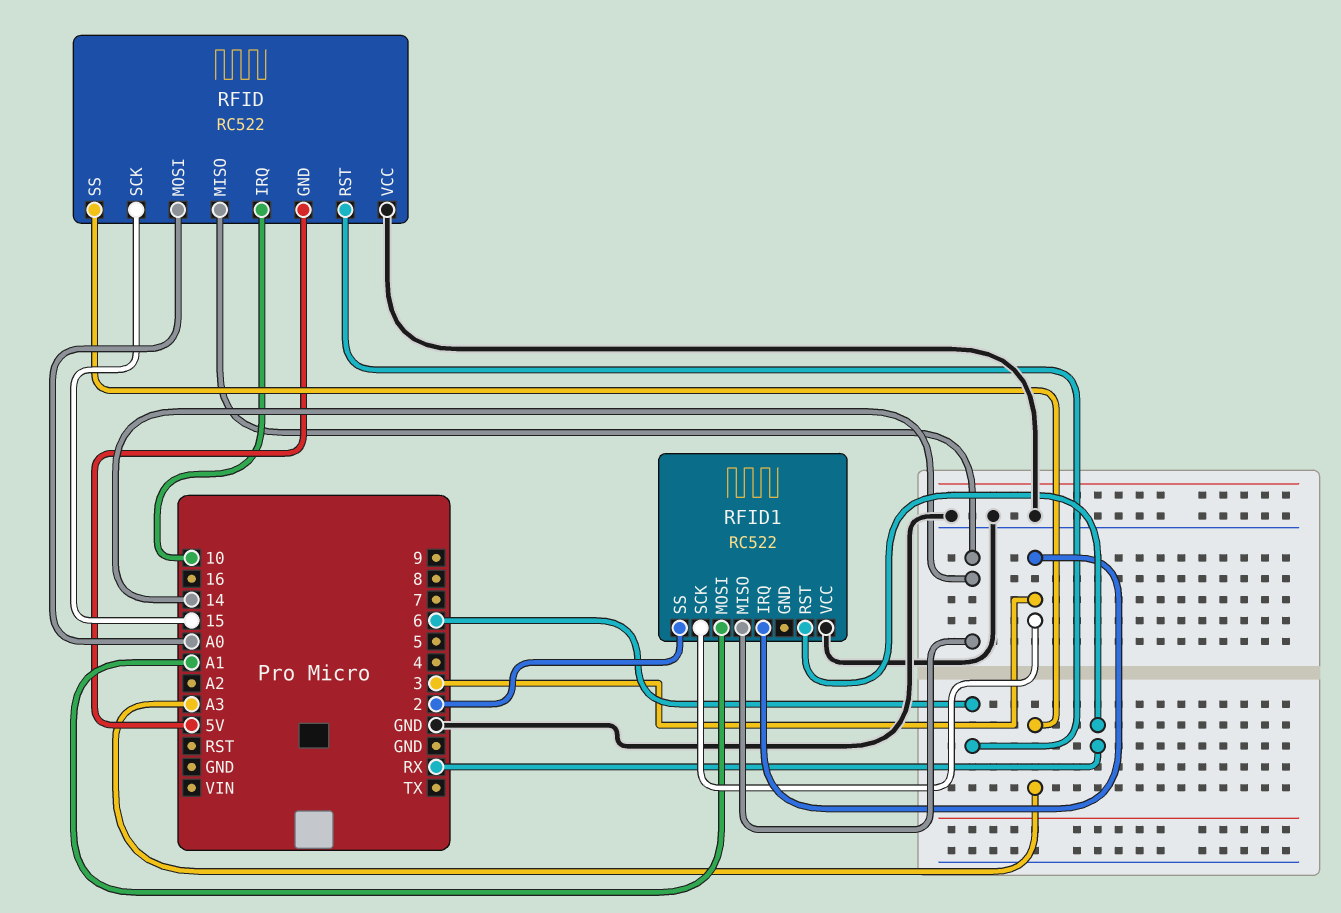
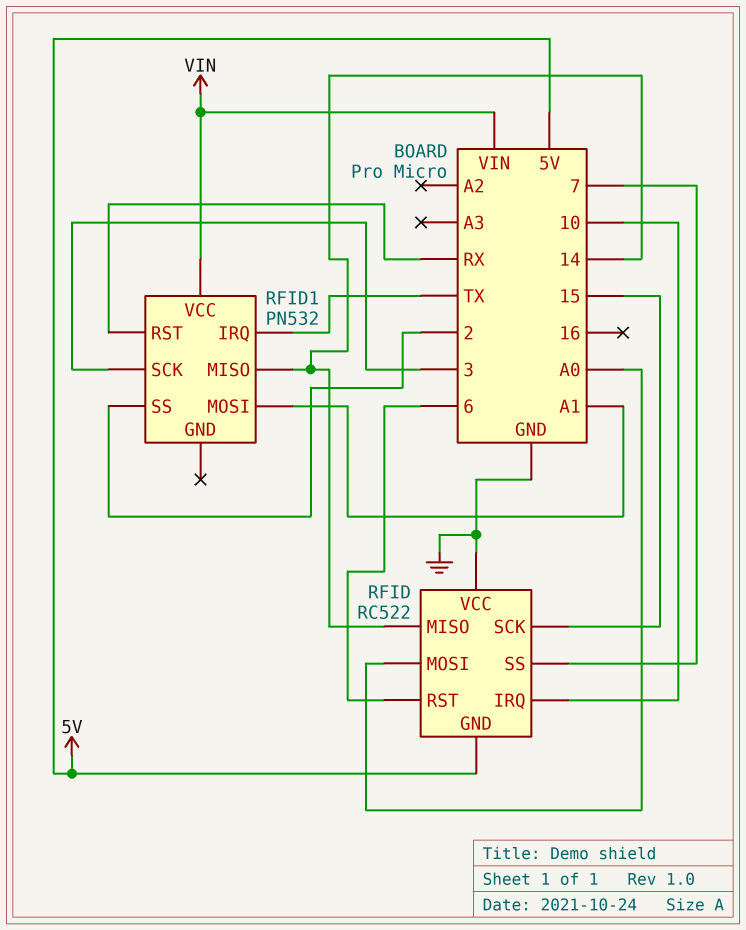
RFID pin SS: A3 -> 7
RFID1: RC522 -> PN532
RFID1 pin IRQ: 3 -> TX
RFID1 pin VCC: GND -> VIN

